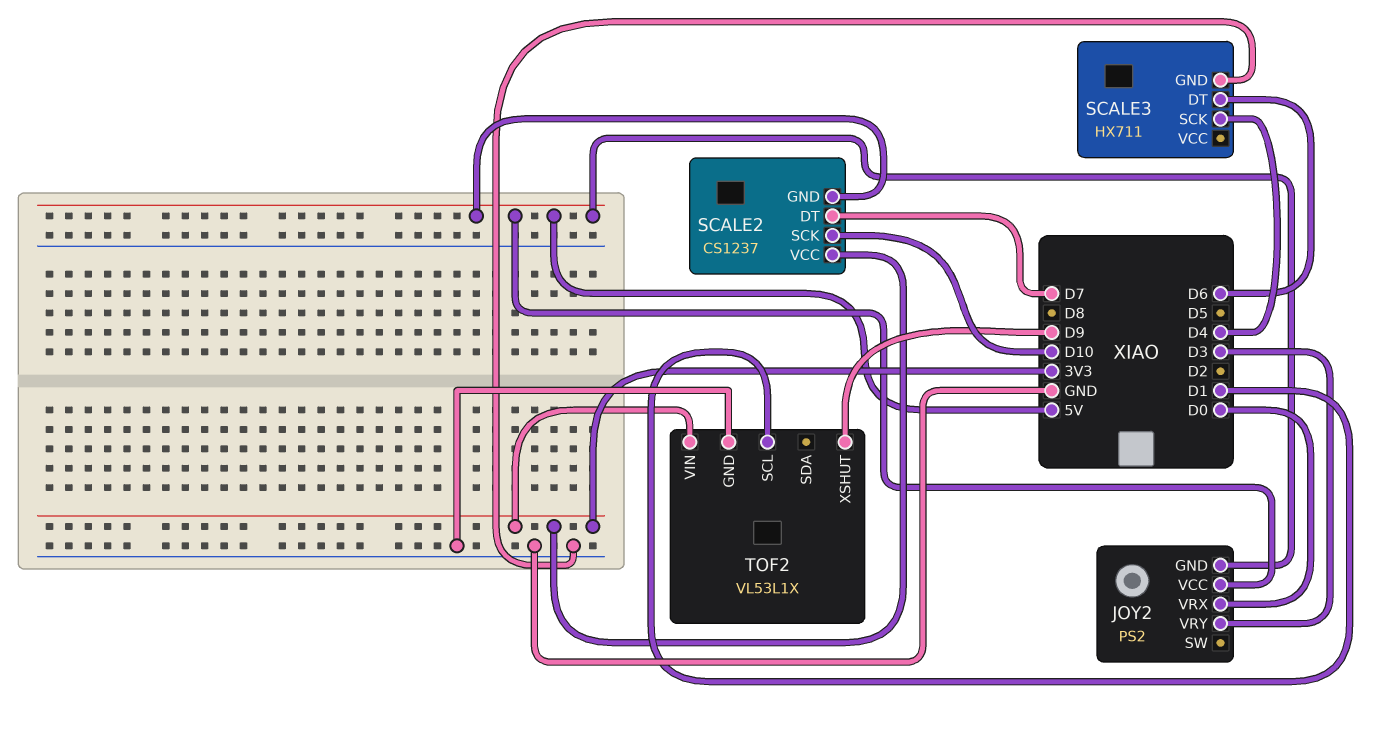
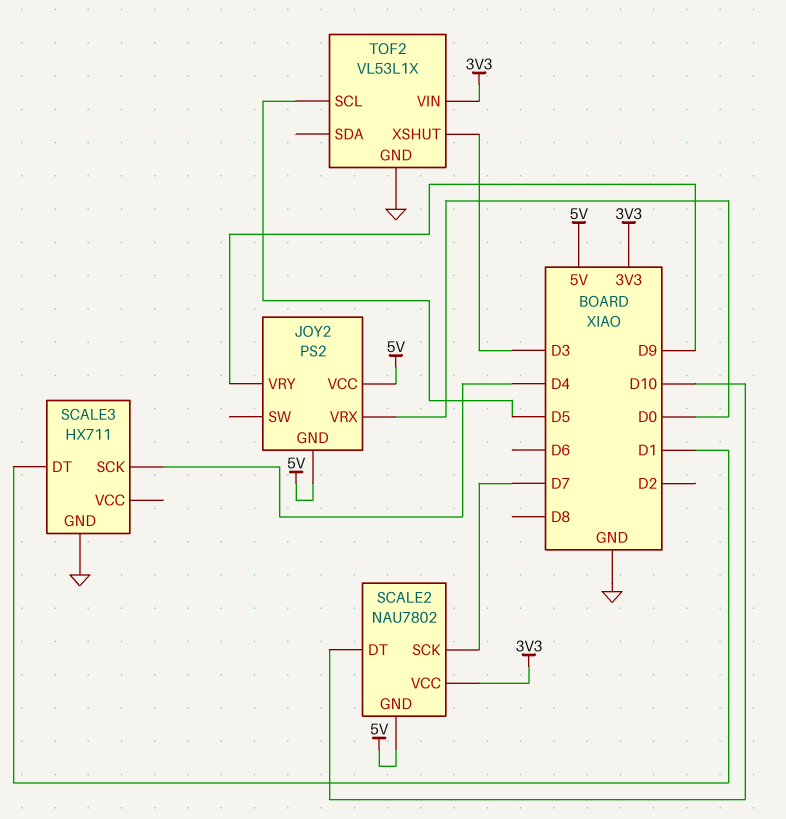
JOY2 pin VRY: D3 -> D9
SCALE2: CS1237 -> NAU7802
SCALE2 pin DT: D7 -> D10
SCALE2 pin SCK: D10 -> D7
SCALE3 pin DT: D6 -> D1
TOF2 pin SCL: D1 -> D5
TOF2 pin XSHUT: D9 -> D3

